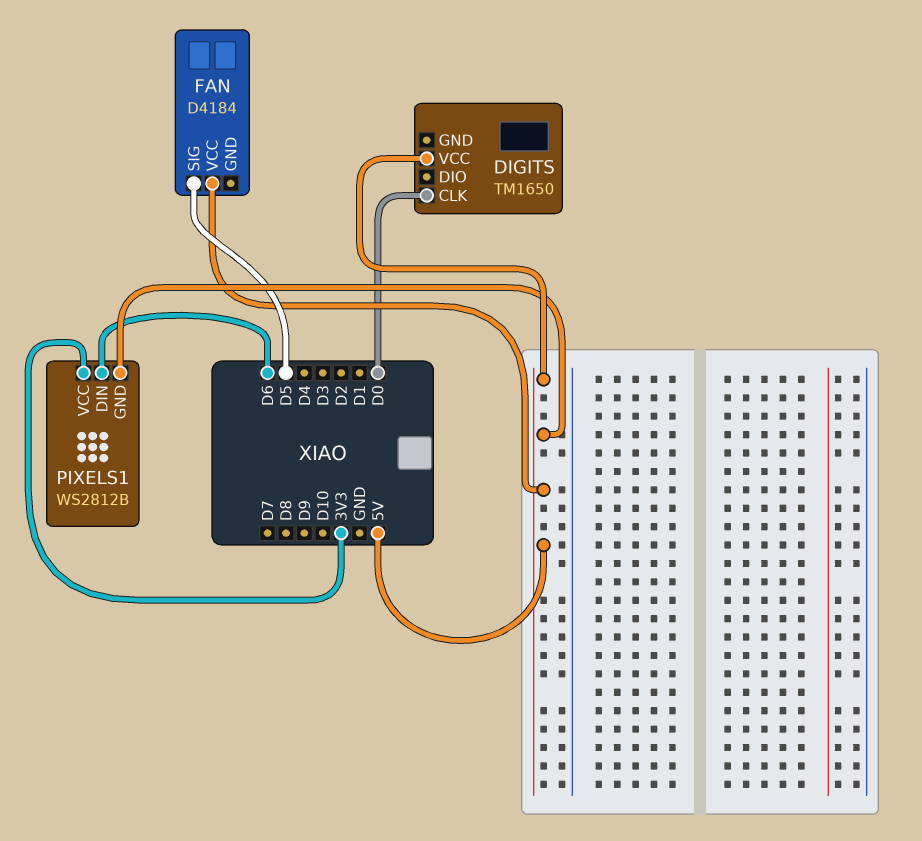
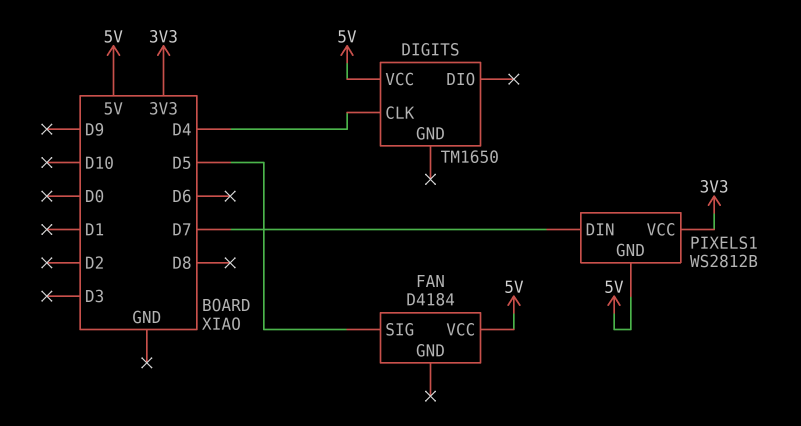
DIGITS pin CLK: D0 -> D4
PIXELS1 pin DIN: D6 -> D7

